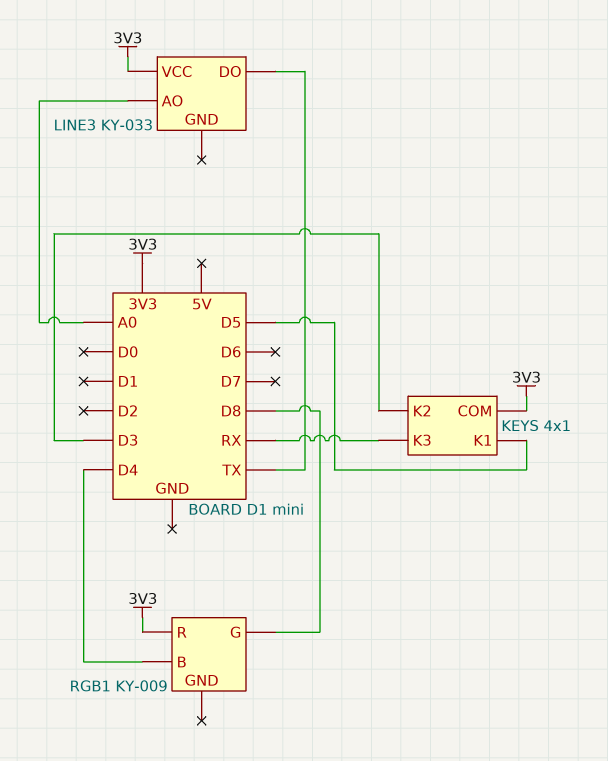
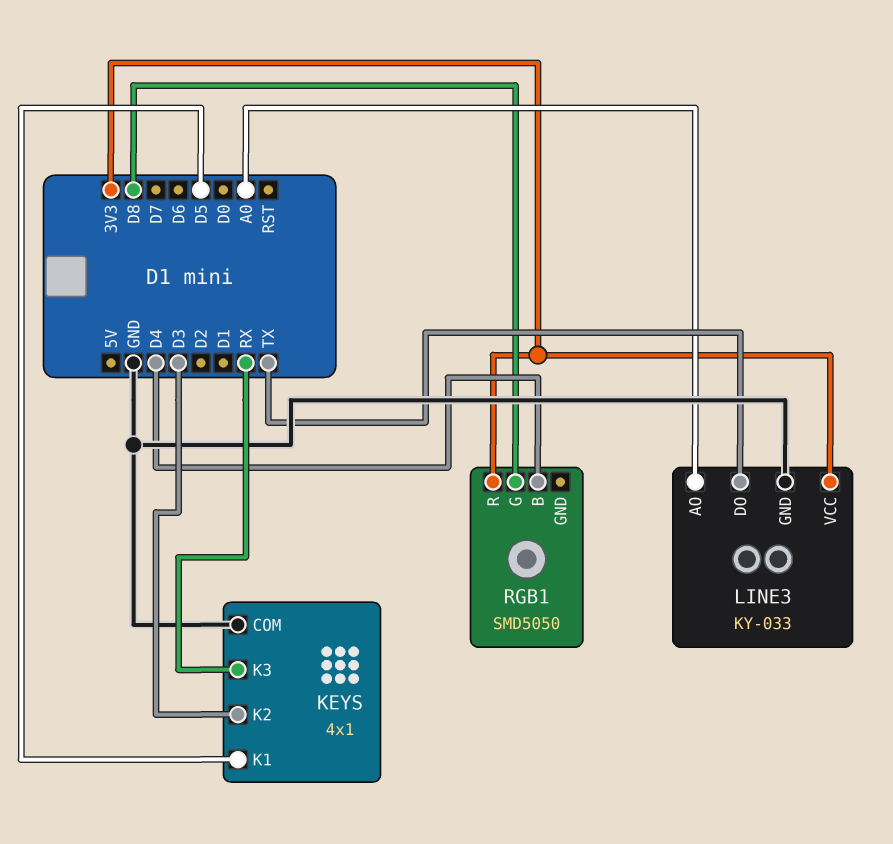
KEYS pin COM: 3V3 -> GND
LINE3 pin GND: none -> GND
RGB1: KY-009 -> SMD5050

